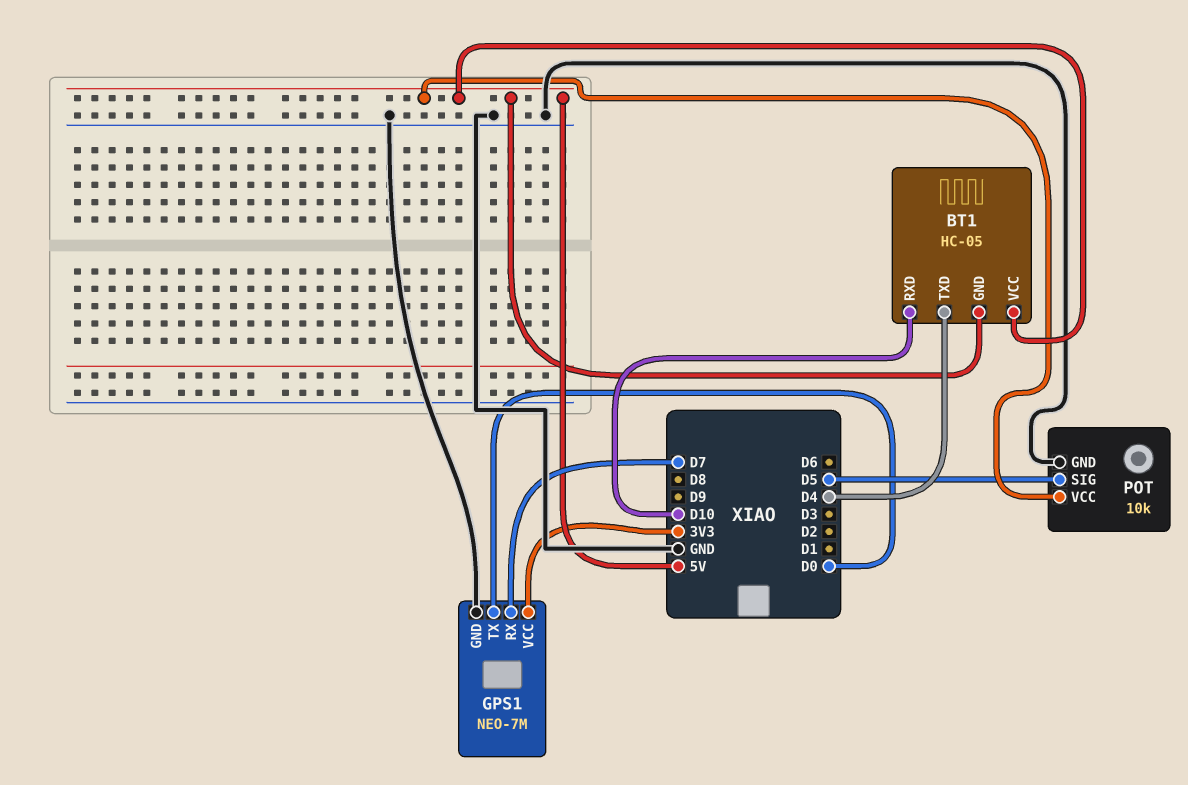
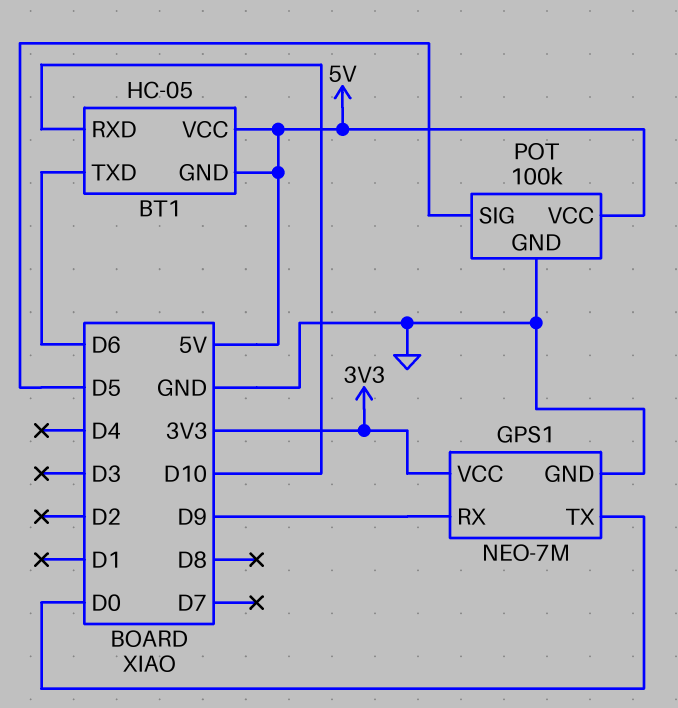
BT1 pin TXD: D4 -> D6
GPS1 pin RX: D7 -> D9
POT: 10k -> 100k

